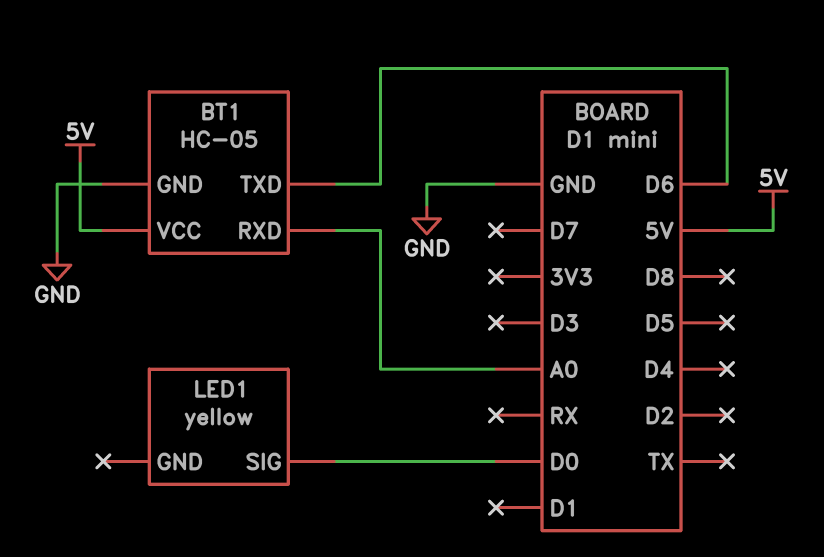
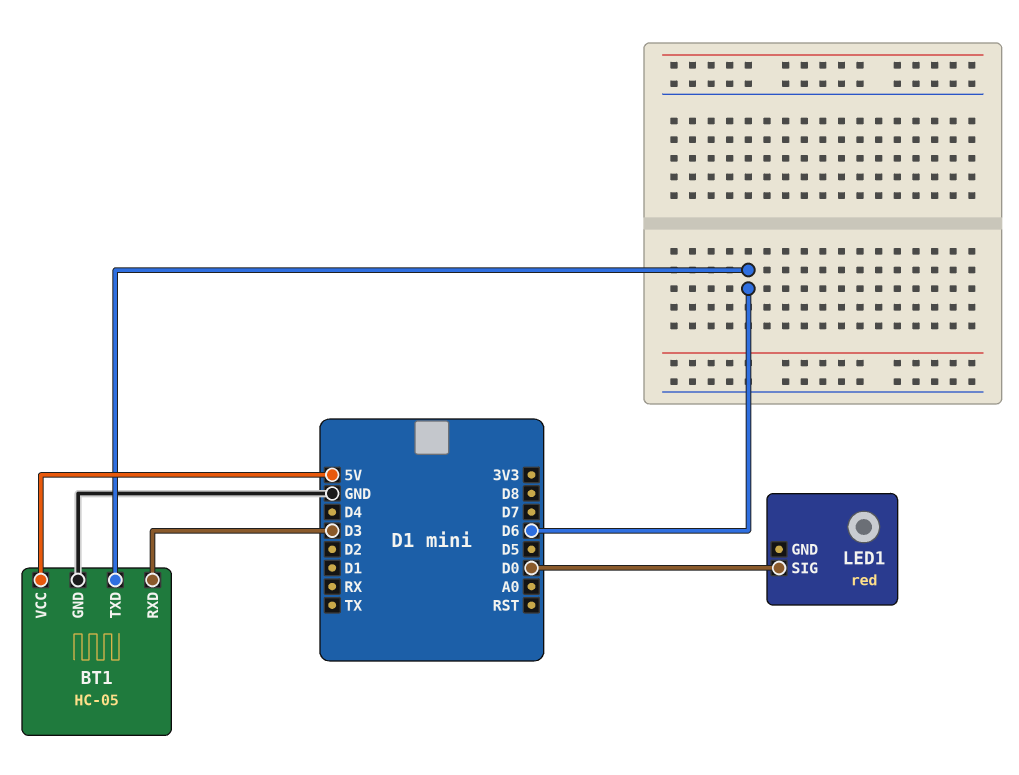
BT1 pin RXD: A0 -> D3
LED1: yellow -> red

